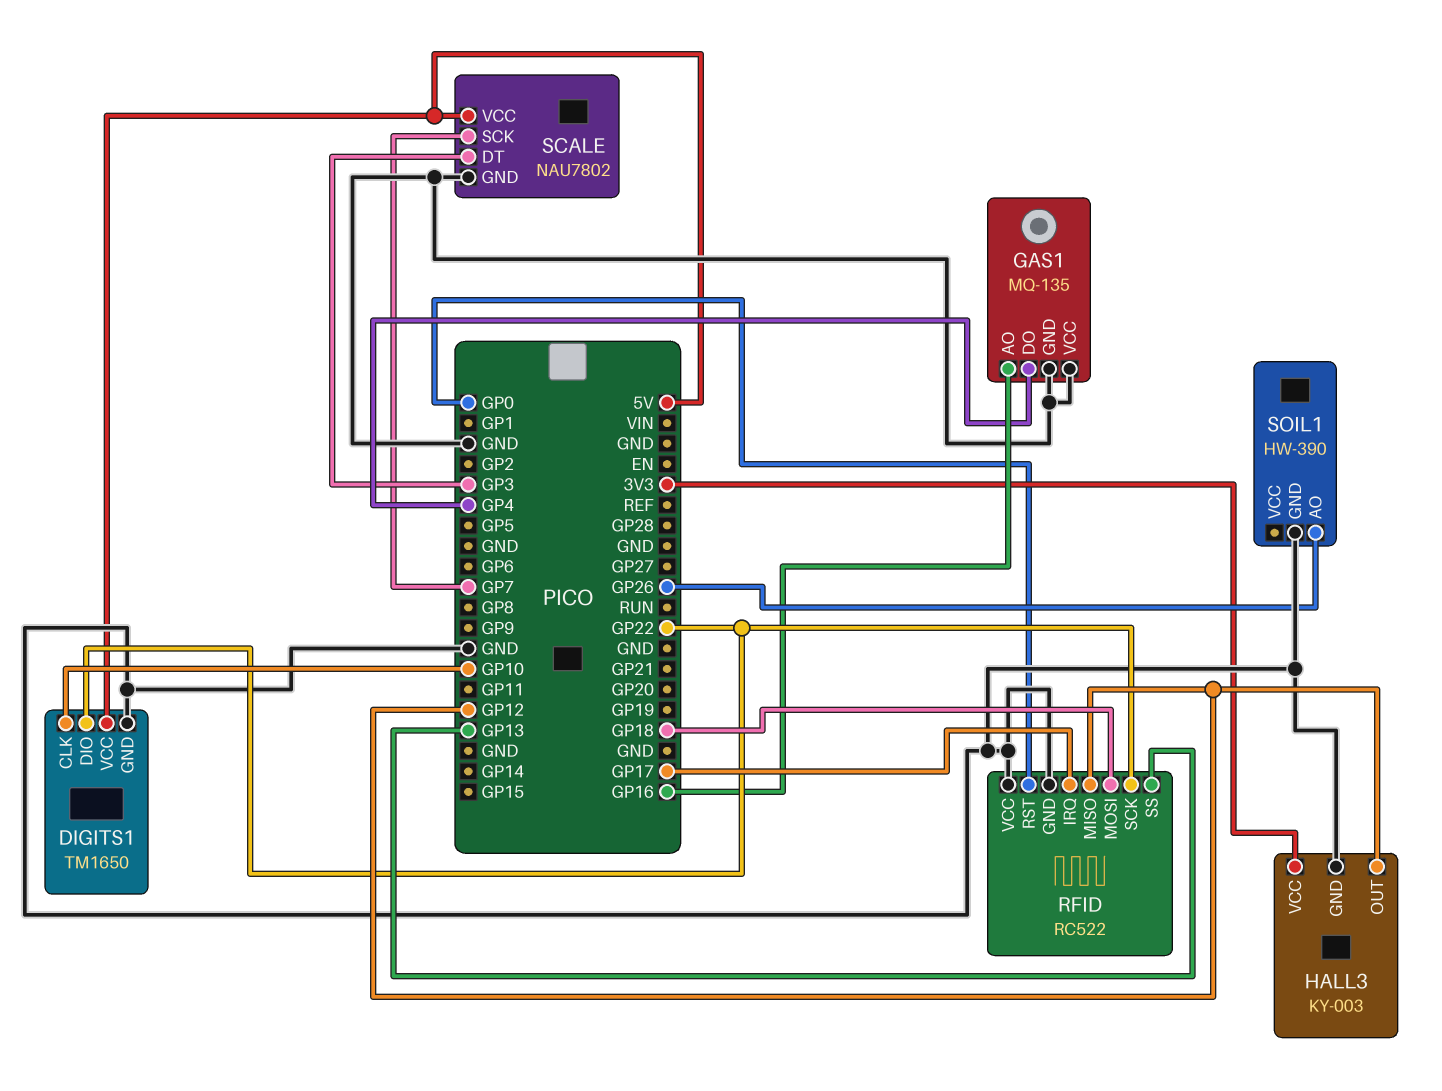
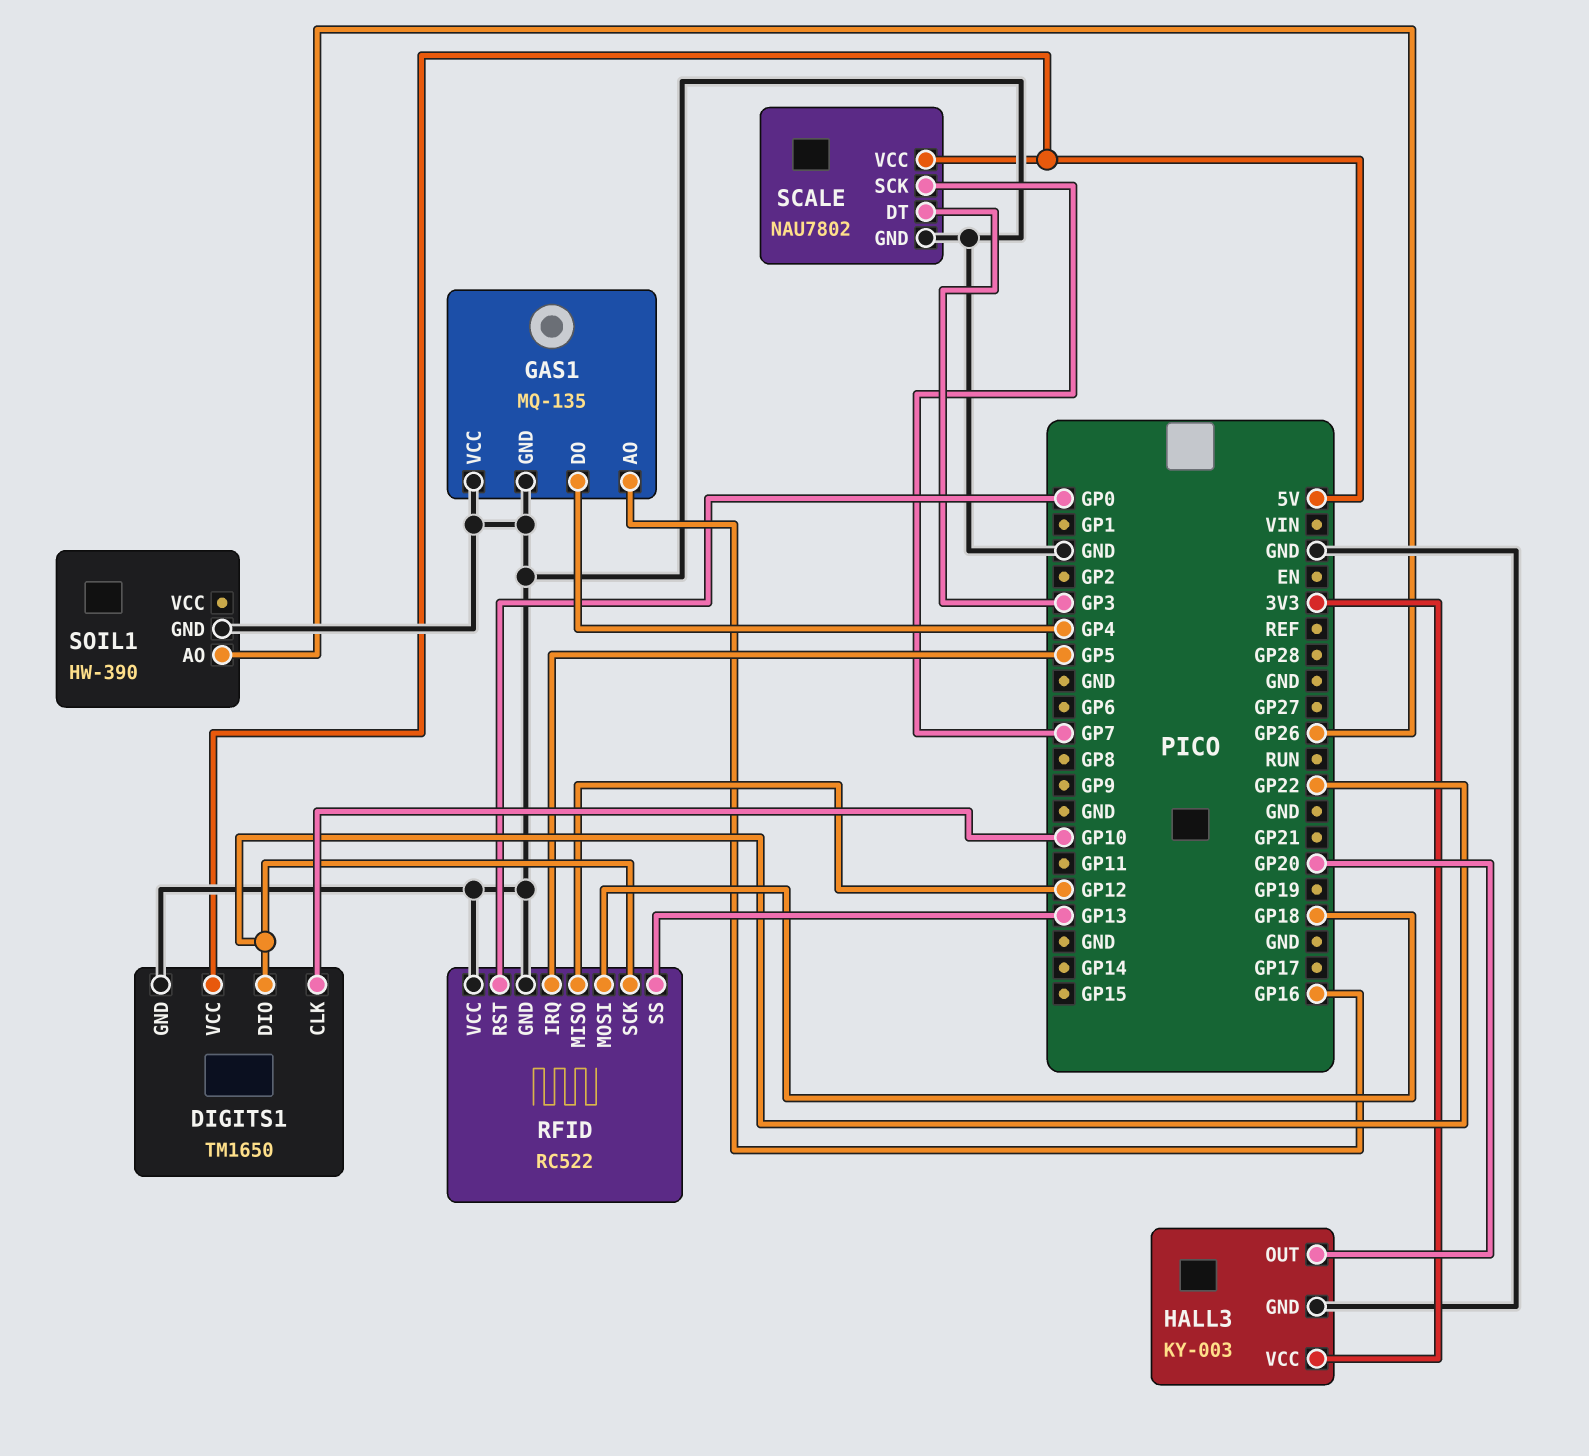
HALL3 pin OUT: GP12 -> GP20
RFID pin IRQ: GP17 -> GP5

